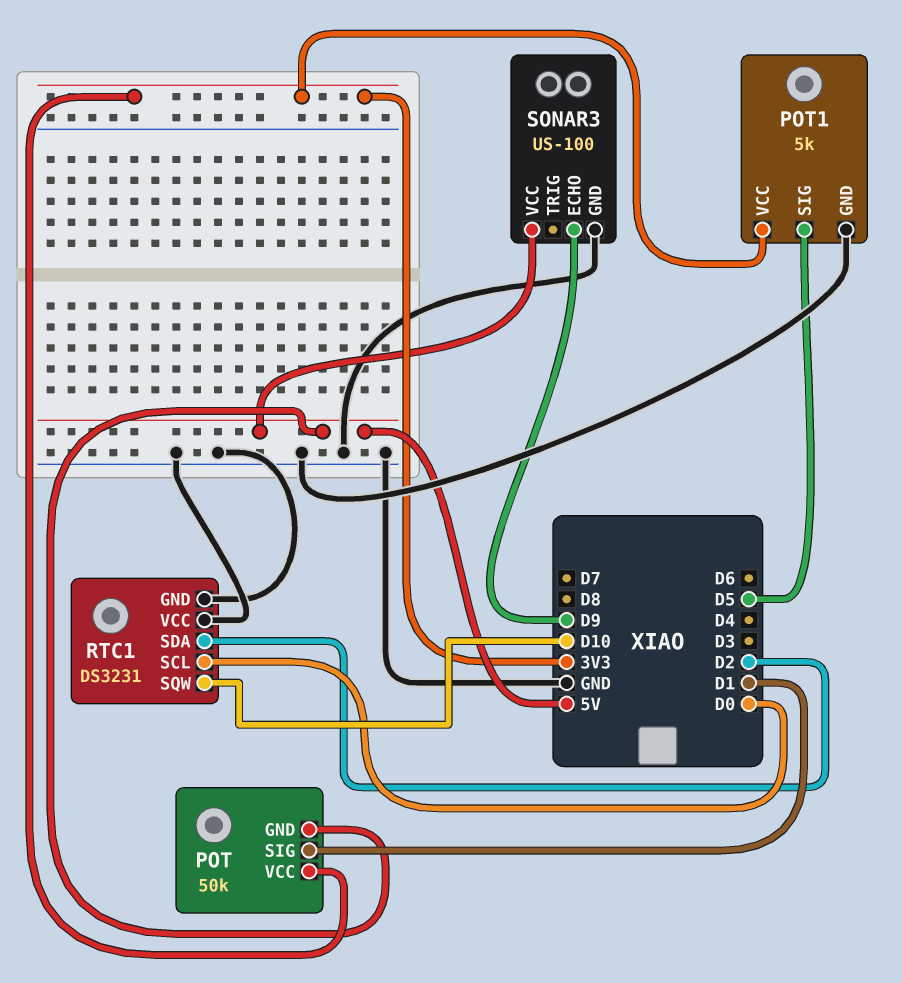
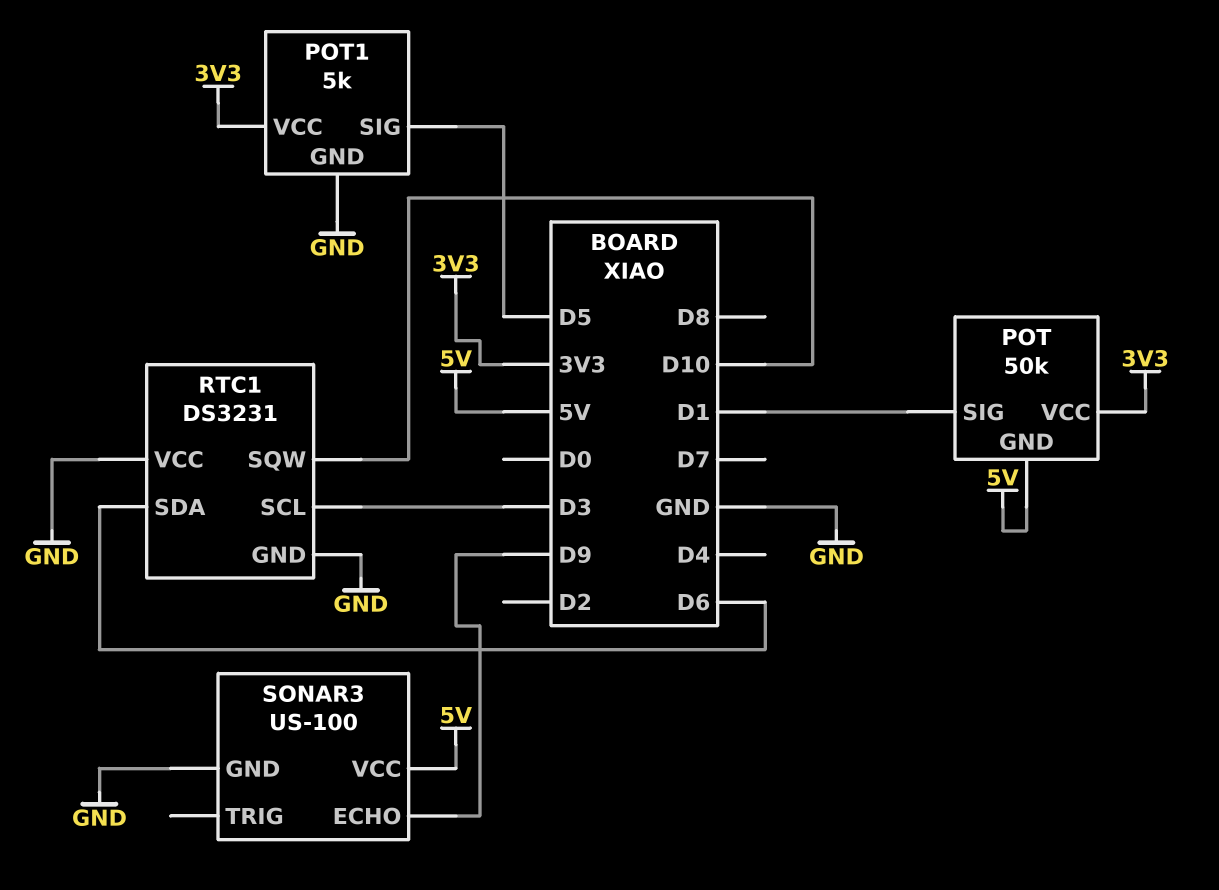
RTC1 pin SCL: D0 -> D3
RTC1 pin SDA: D2 -> D6

